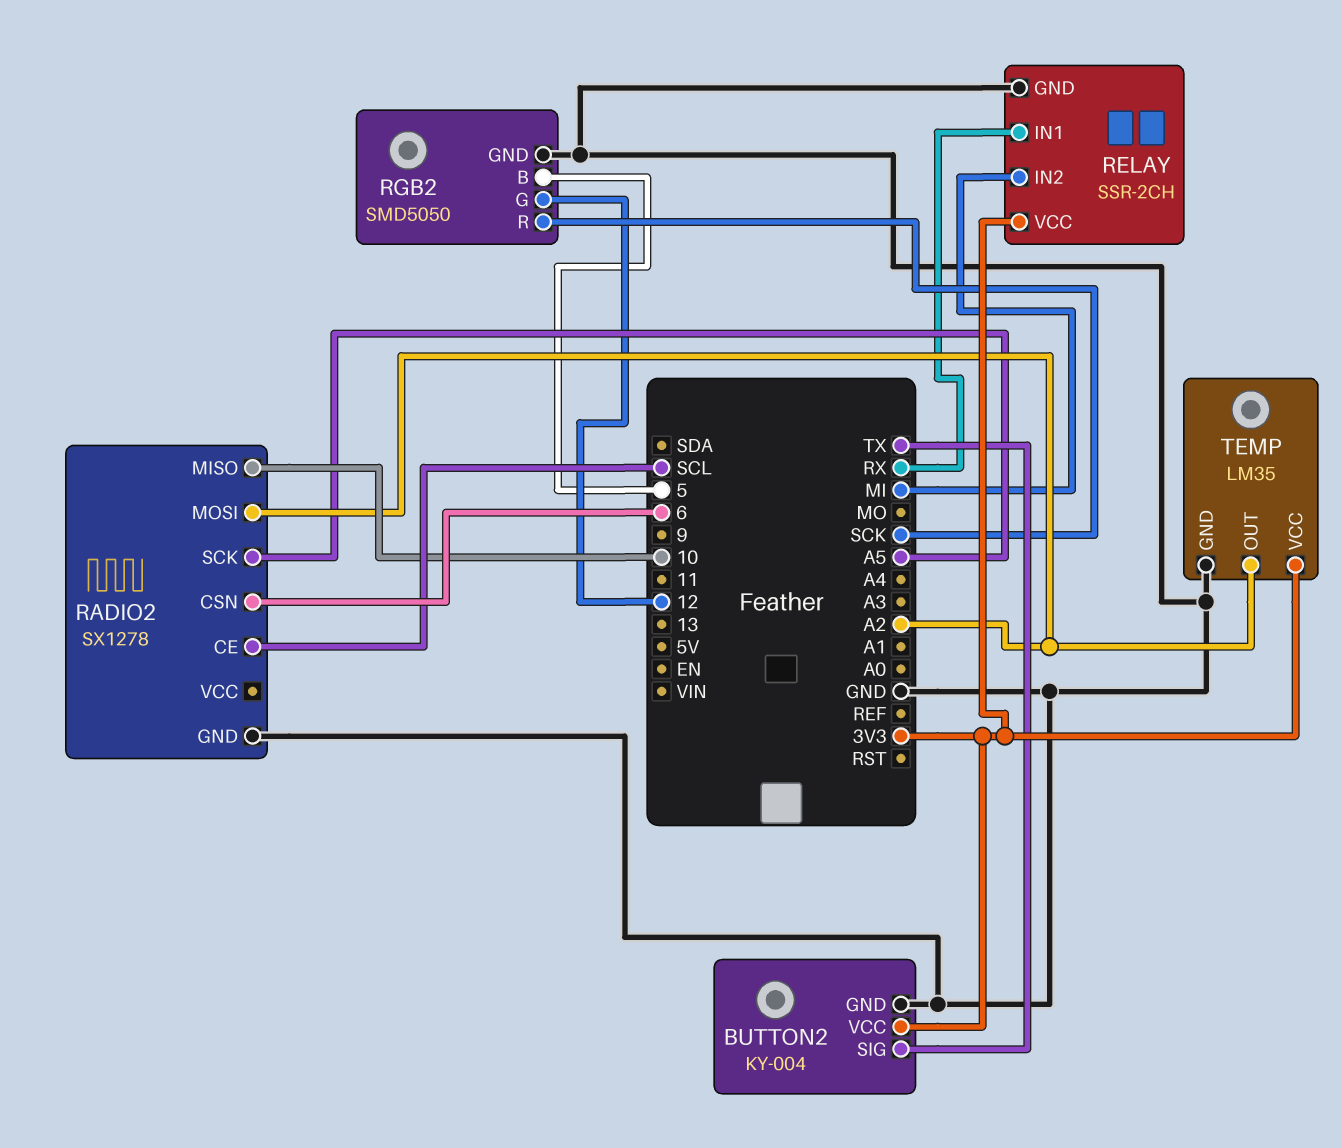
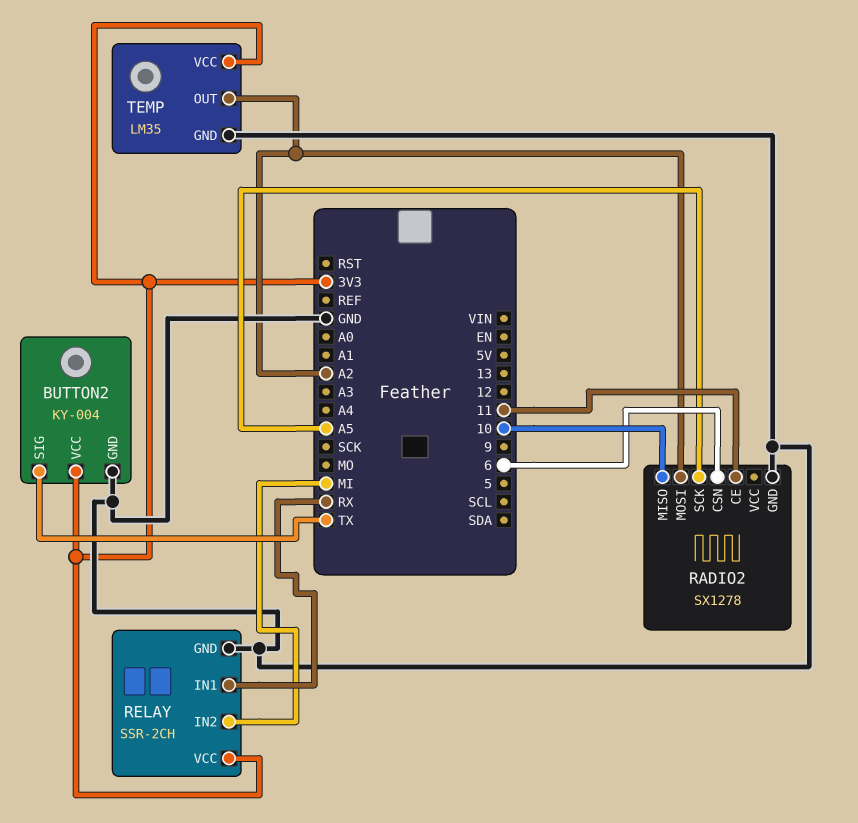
RADIO2 pin CE: SCL -> 11
RGB2: SMD5050 -> none
RGB2 pin B: 5 -> none
RGB2 pin G: 12 -> none
RGB2 pin GND: GND -> none
RGB2 pin R: SCK -> none

